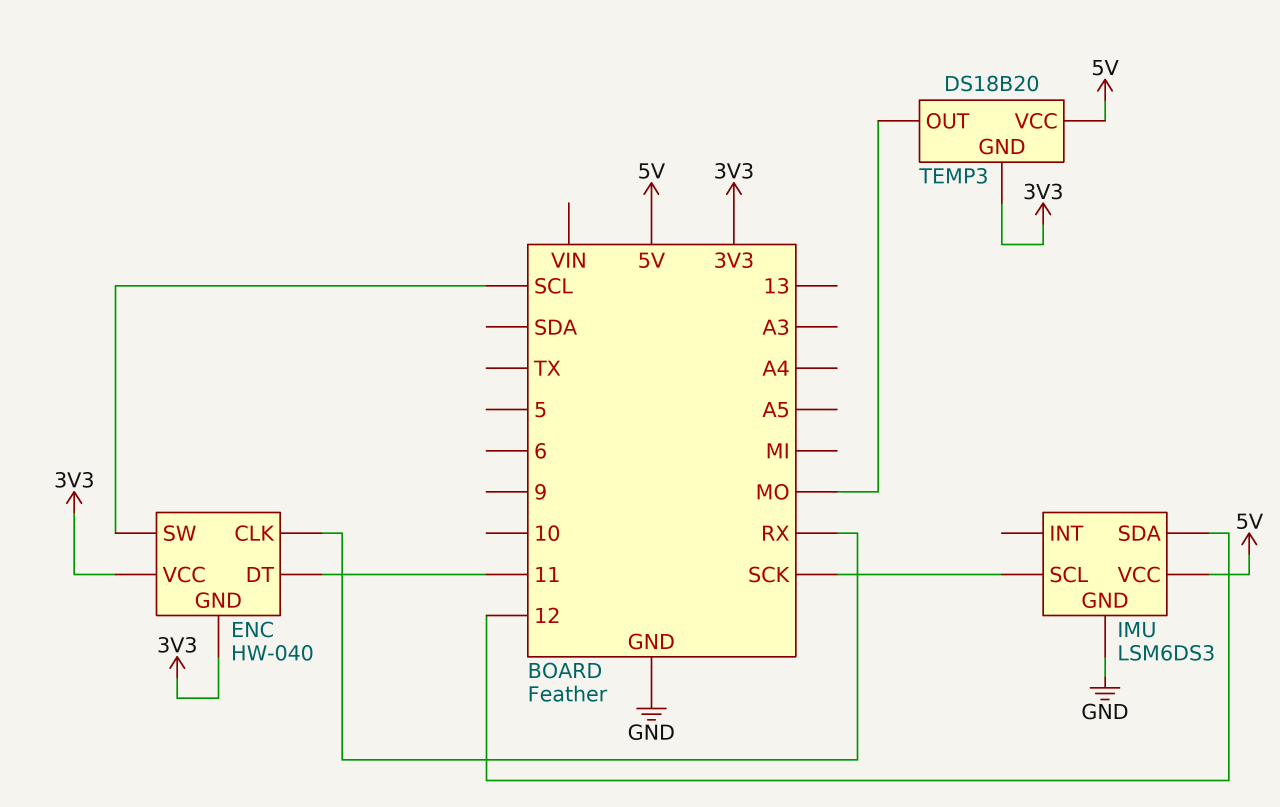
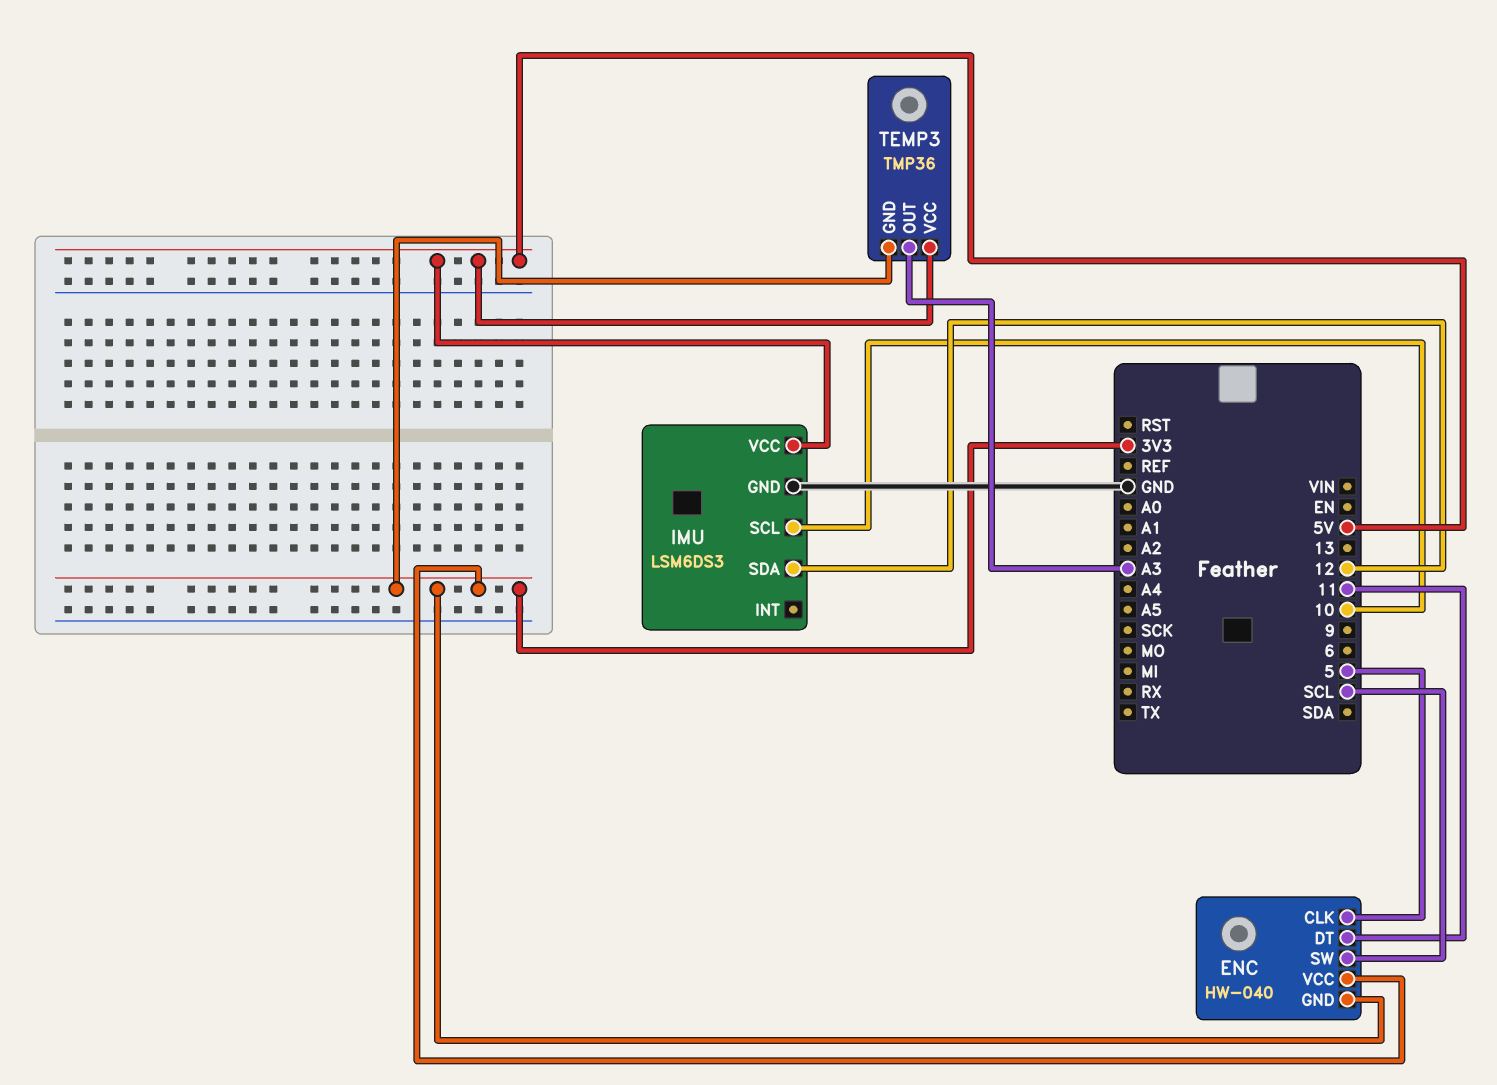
ENC pin CLK: RX -> 5
IMU pin SCL: SCK -> 10
TEMP3: DS18B20 -> TMP36
TEMP3 pin OUT: MO -> A3

